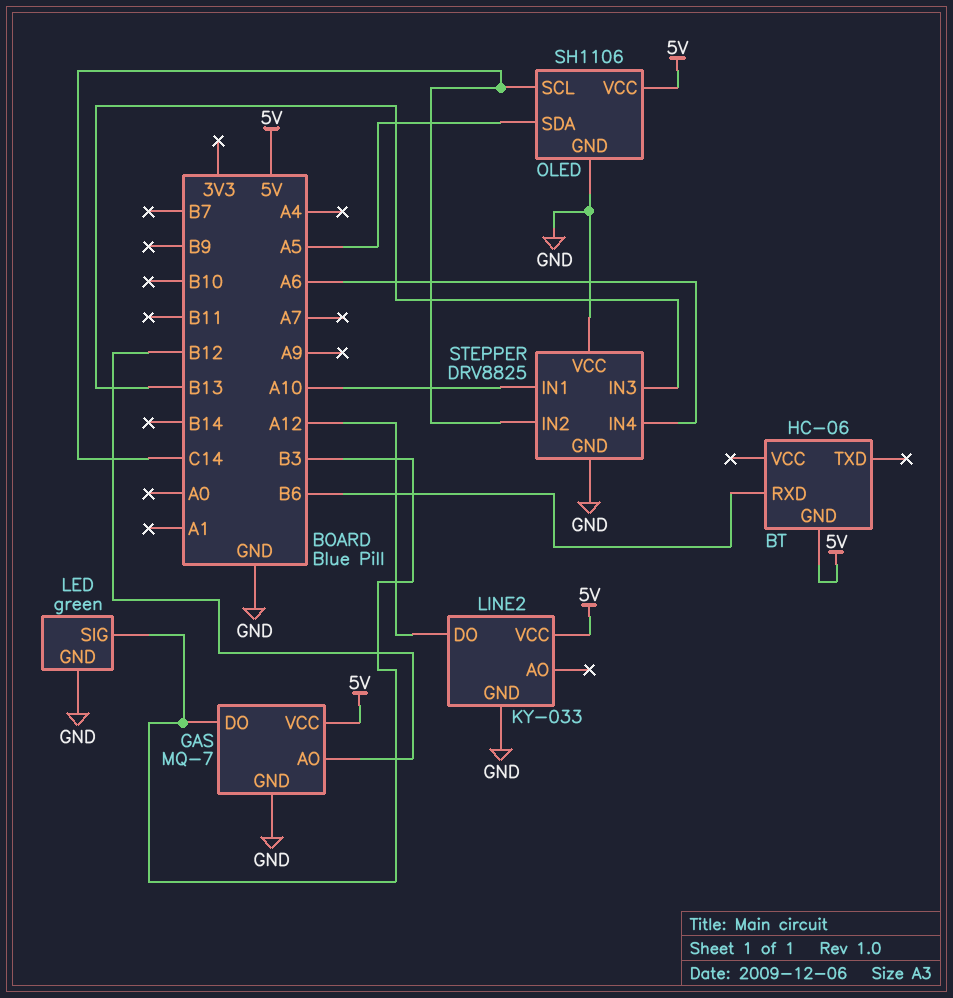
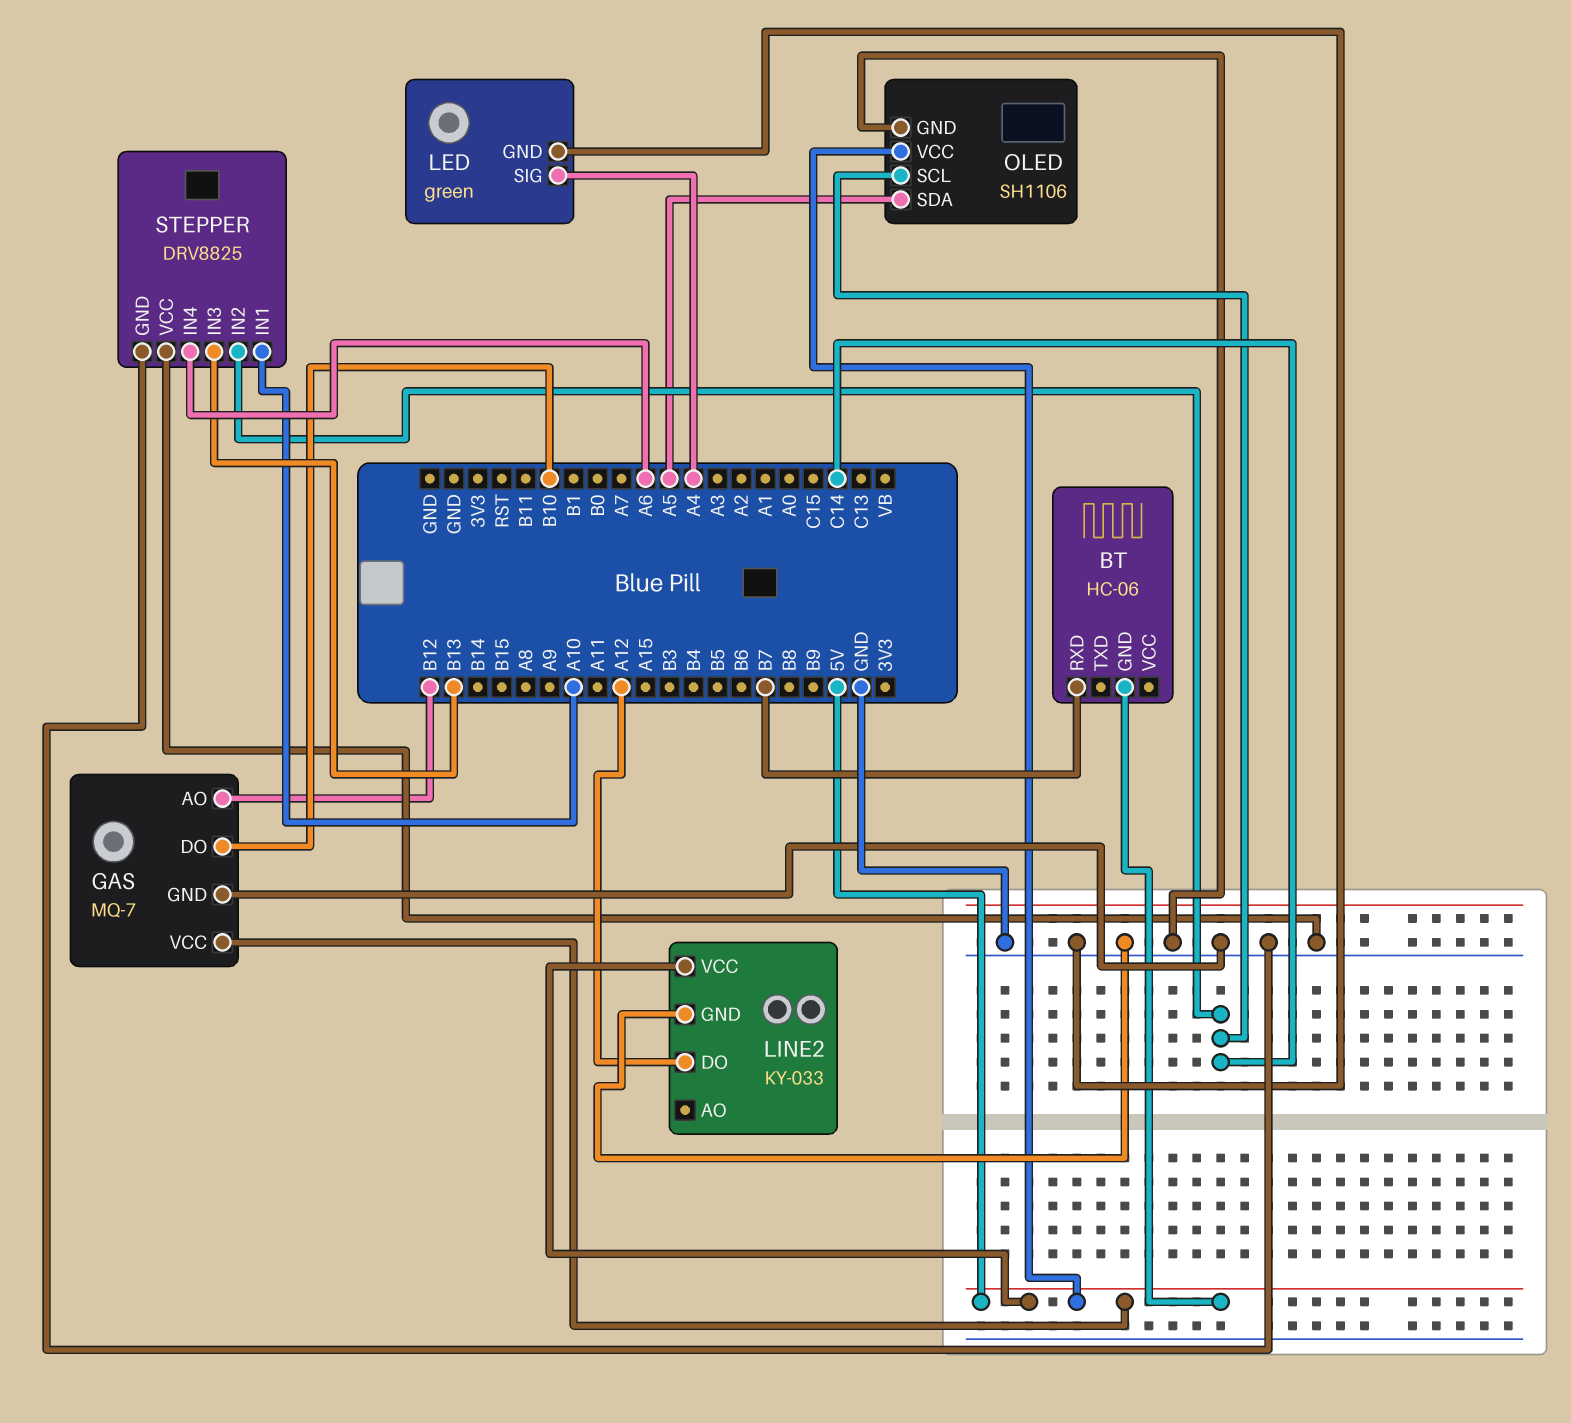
BT pin RXD: B6 -> B7
GAS pin DO: B3 -> B10
LED pin SIG: B3 -> A4

